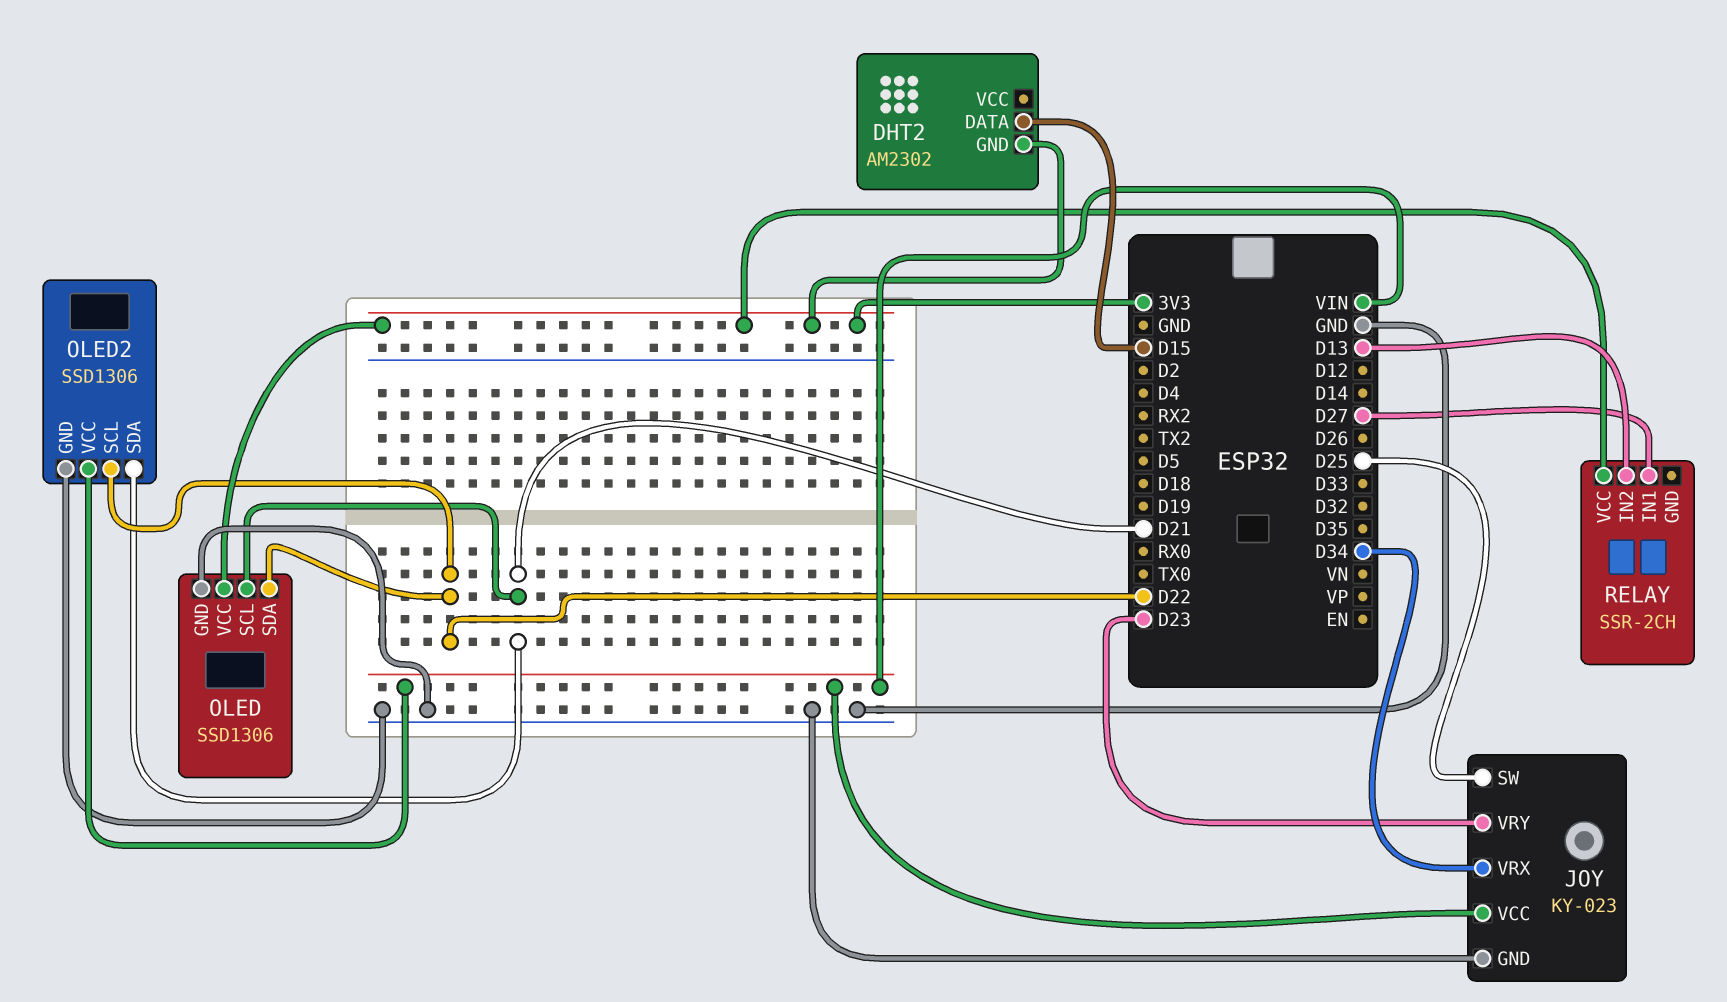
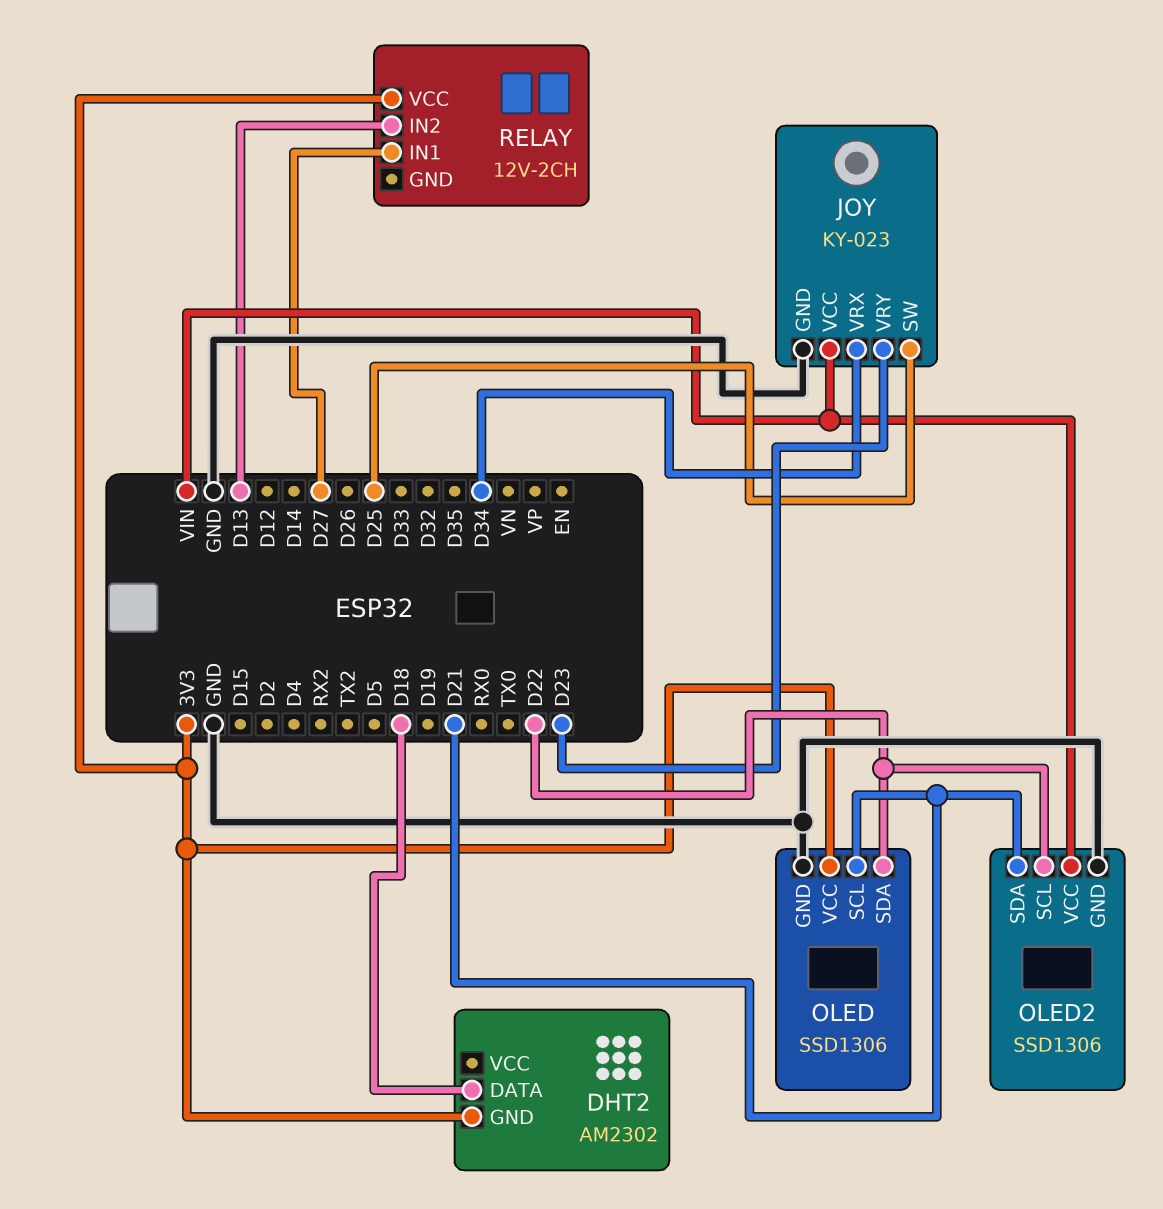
DHT2 pin DATA: D15 -> D18
RELAY: SSR-2CH -> 12V-2CH

